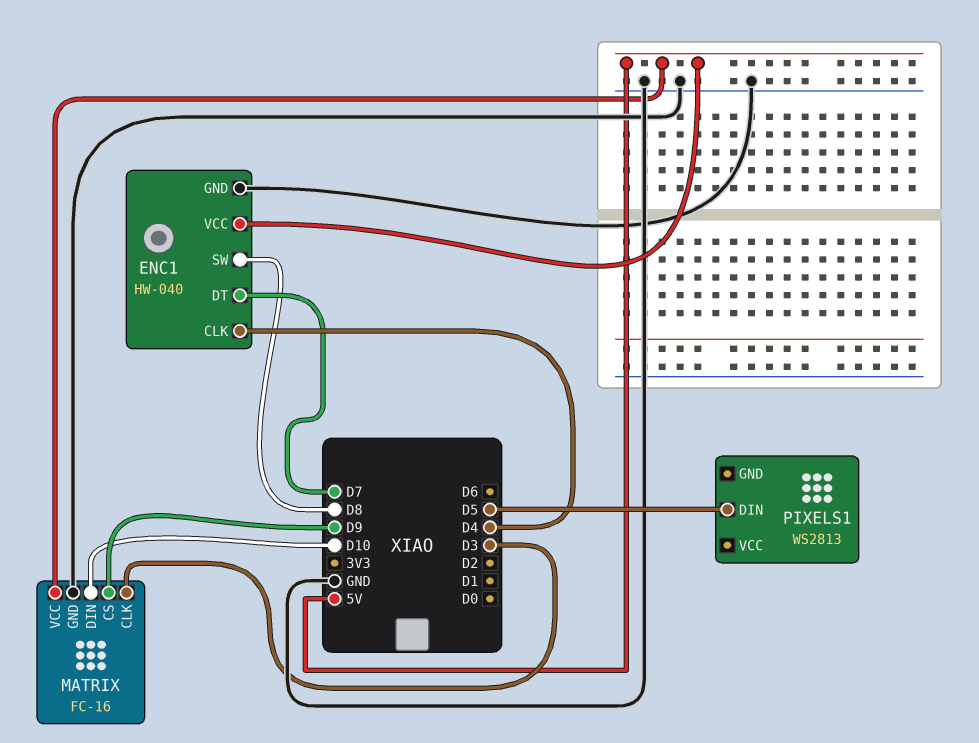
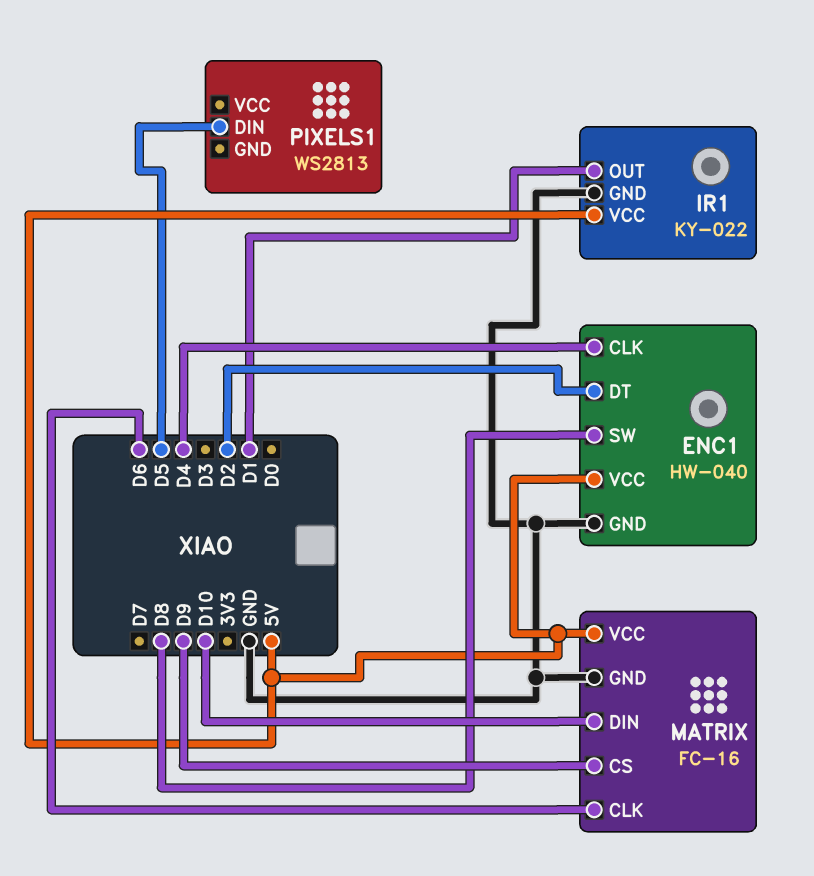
ENC1 pin DT: D7 -> D2
IR1: none -> KY-022
IR1 pin GND: none -> GND
IR1 pin OUT: none -> D1
IR1 pin VCC: none -> 5V
MATRIX pin CLK: D3 -> D6

